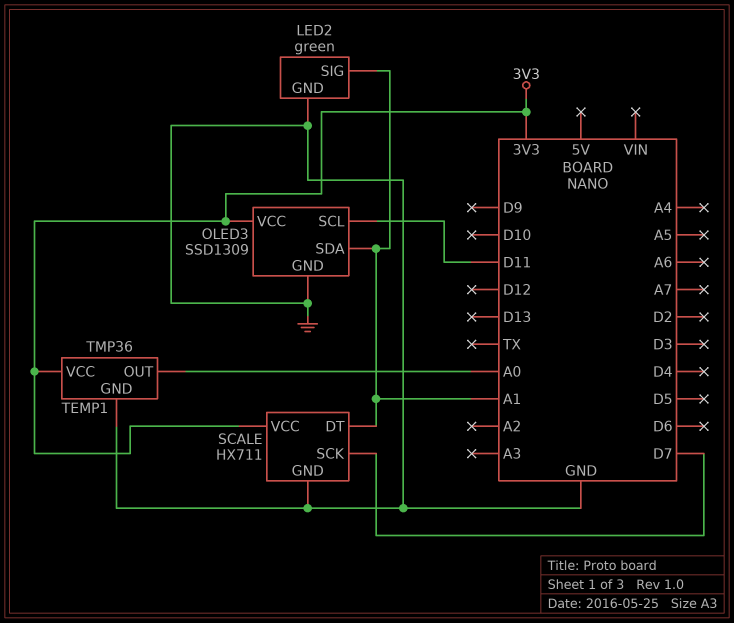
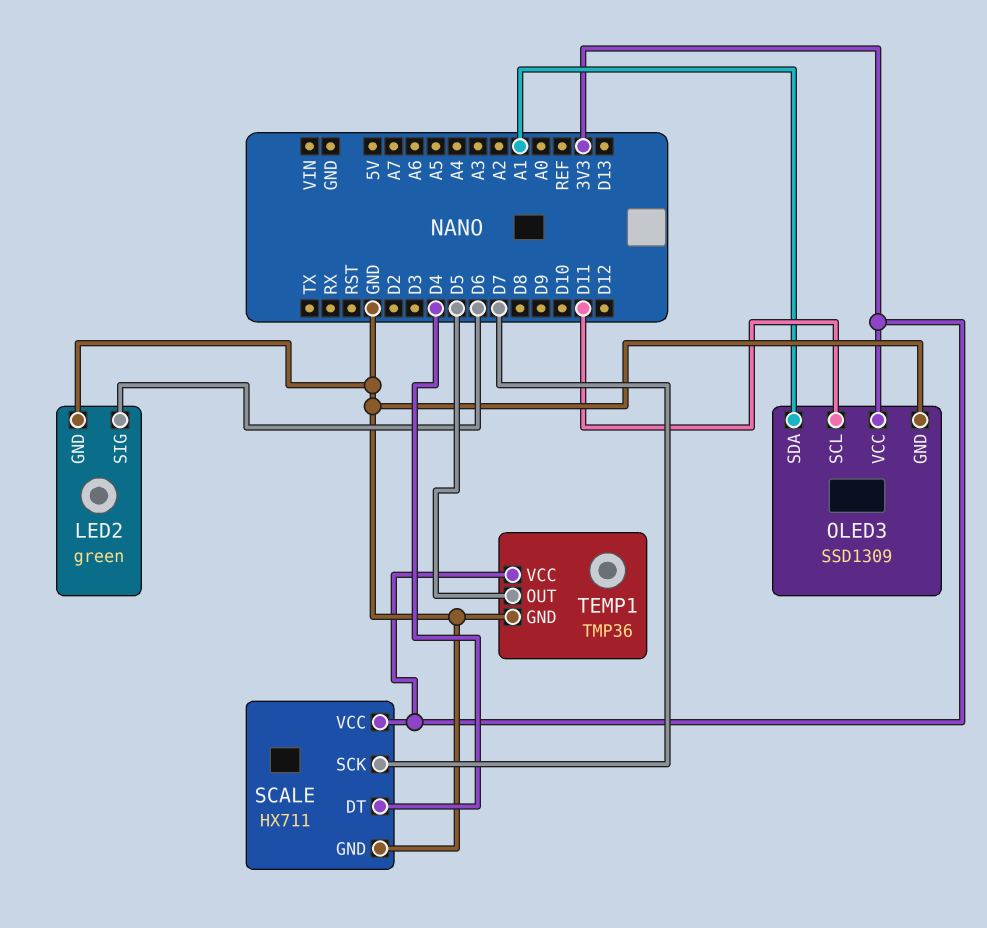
LED2 pin SIG: A1 -> D6
SCALE pin DT: A1 -> D4
TEMP1 pin OUT: A0 -> D5

